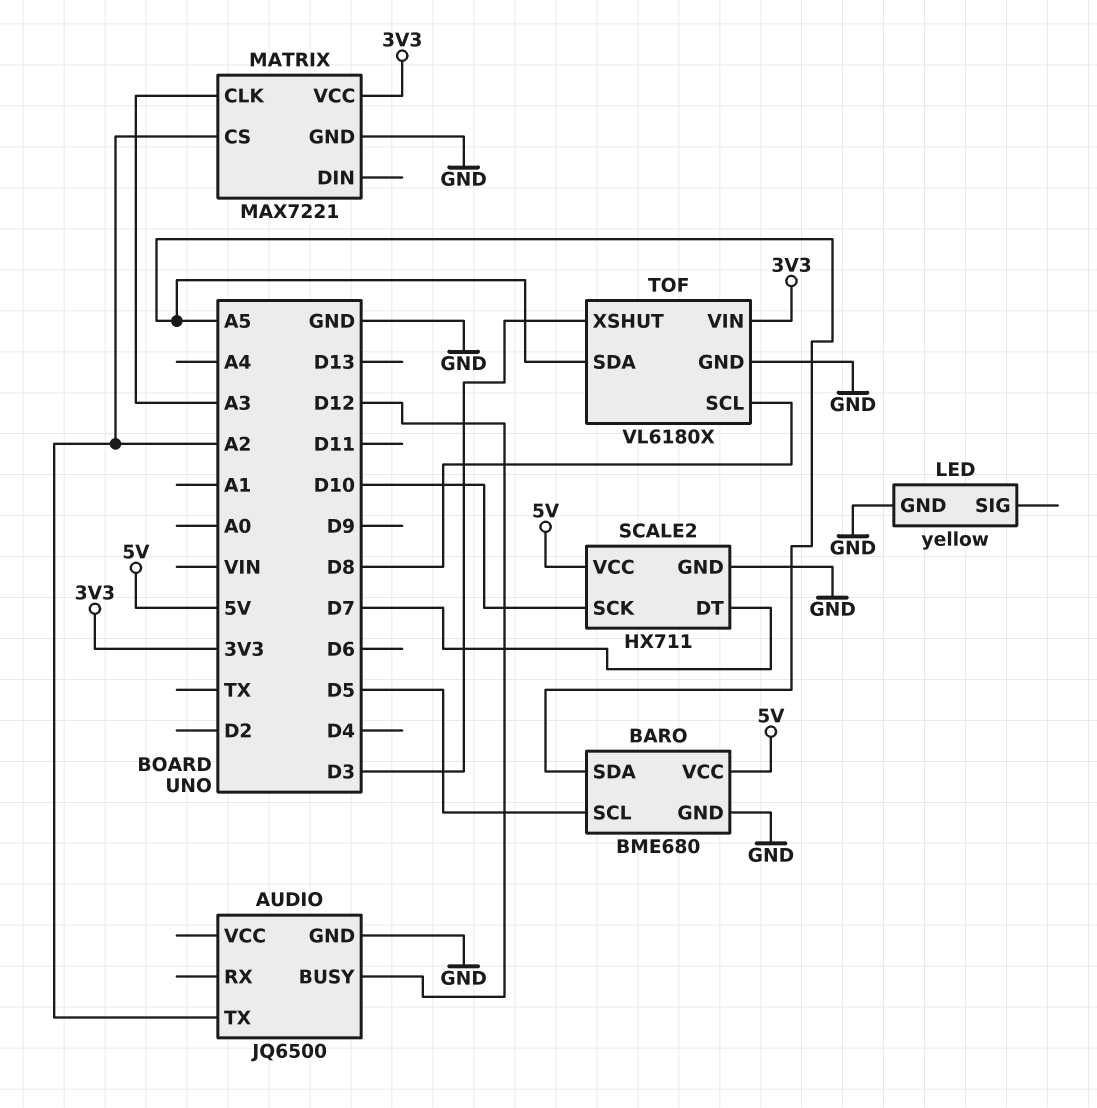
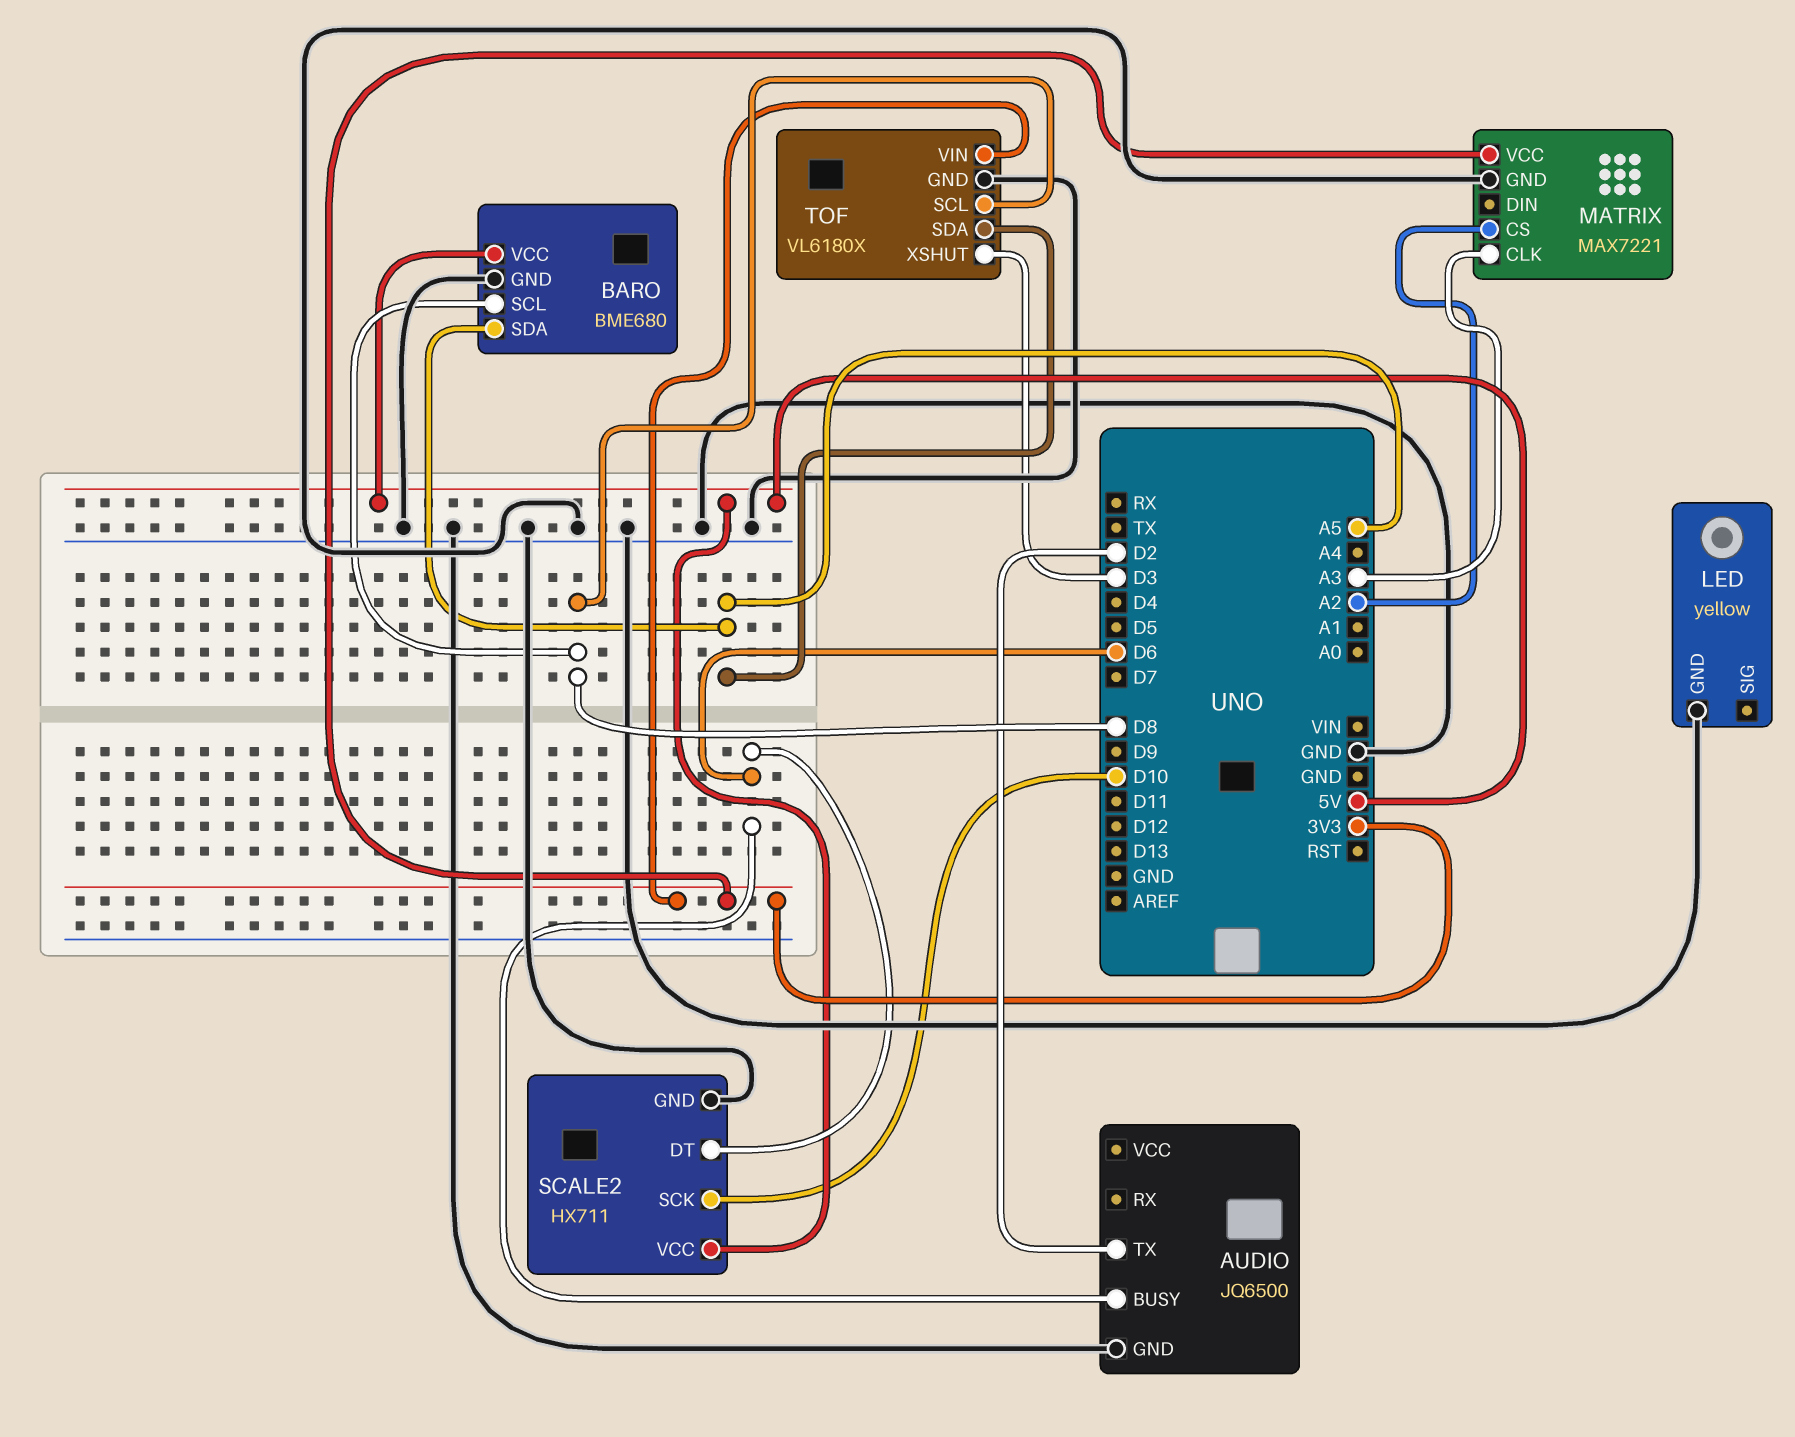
AUDIO pin BUSY: D12 -> D6
AUDIO pin TX: A2 -> D2
BARO pin SCL: D5 -> D8
SCALE2 pin DT: D7 -> D6

